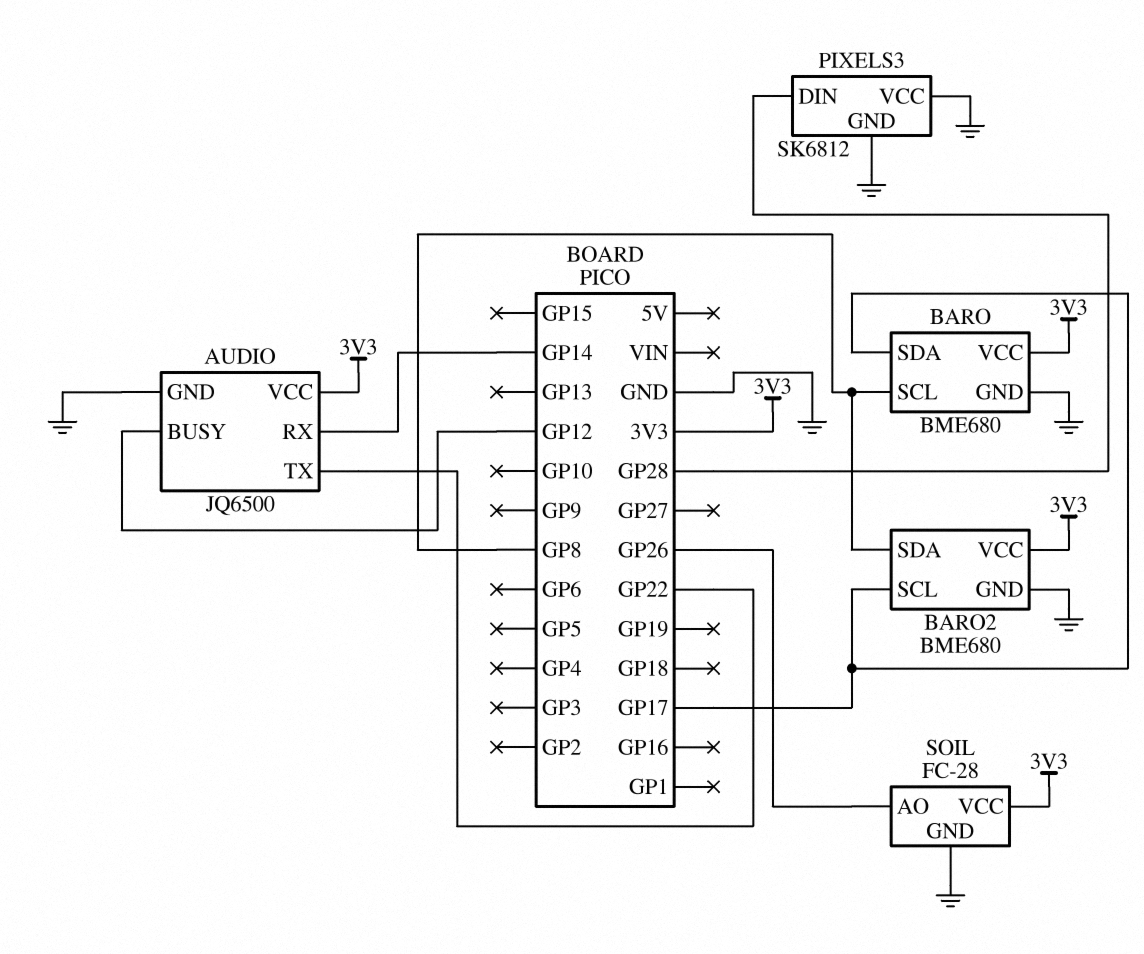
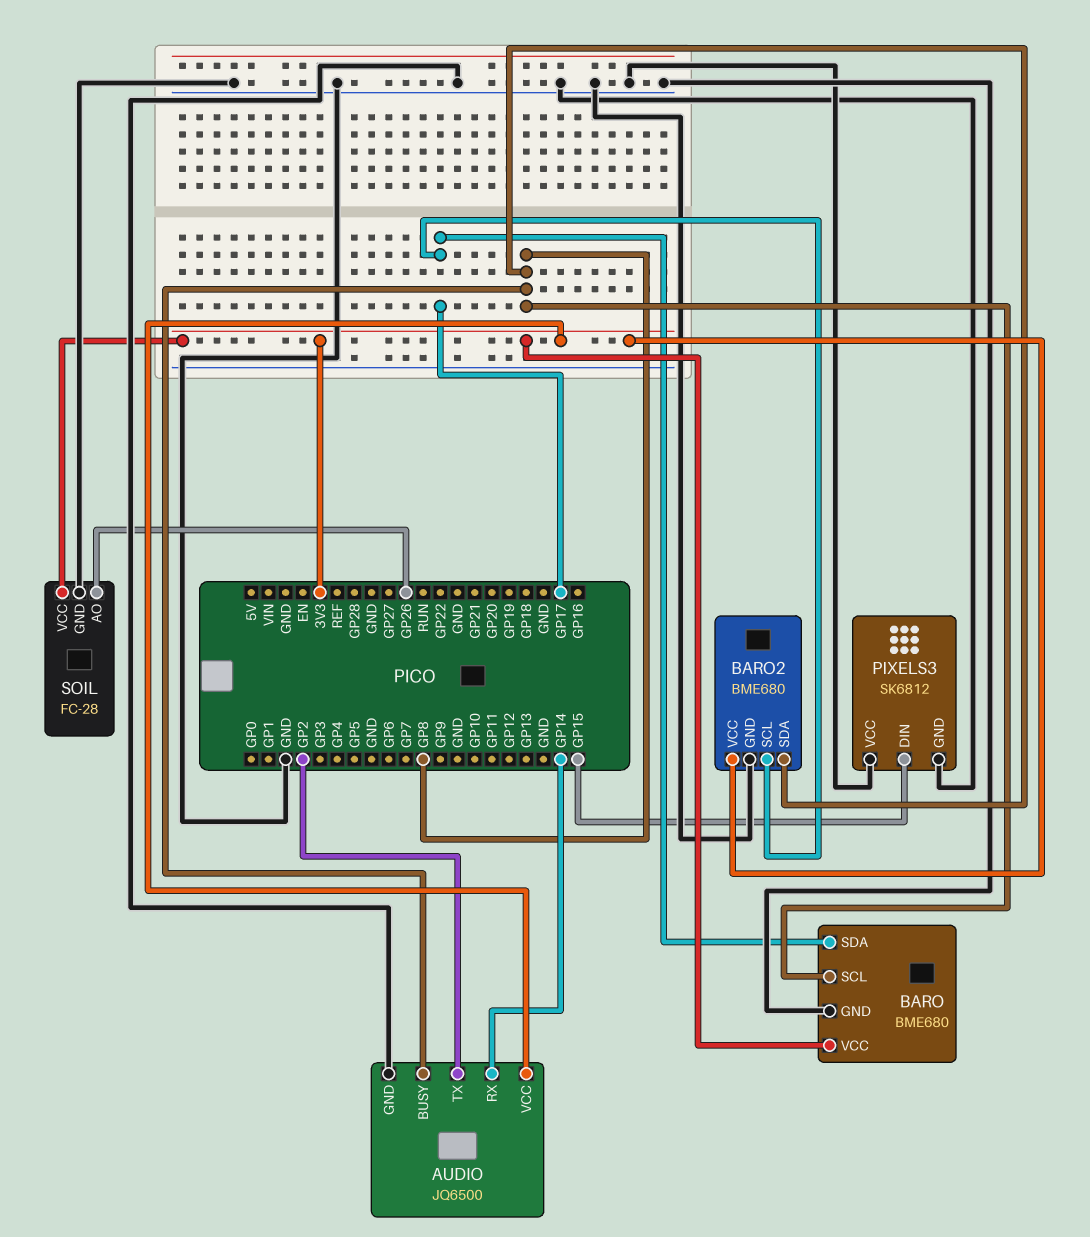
AUDIO pin BUSY: GP12 -> GP8
AUDIO pin TX: GP22 -> GP2
PIXELS3 pin DIN: GP28 -> GP15

